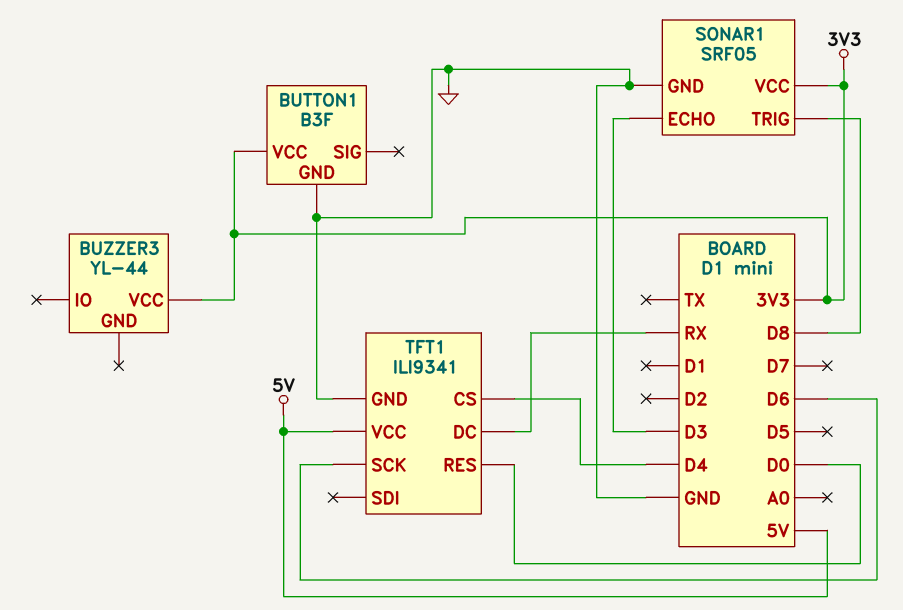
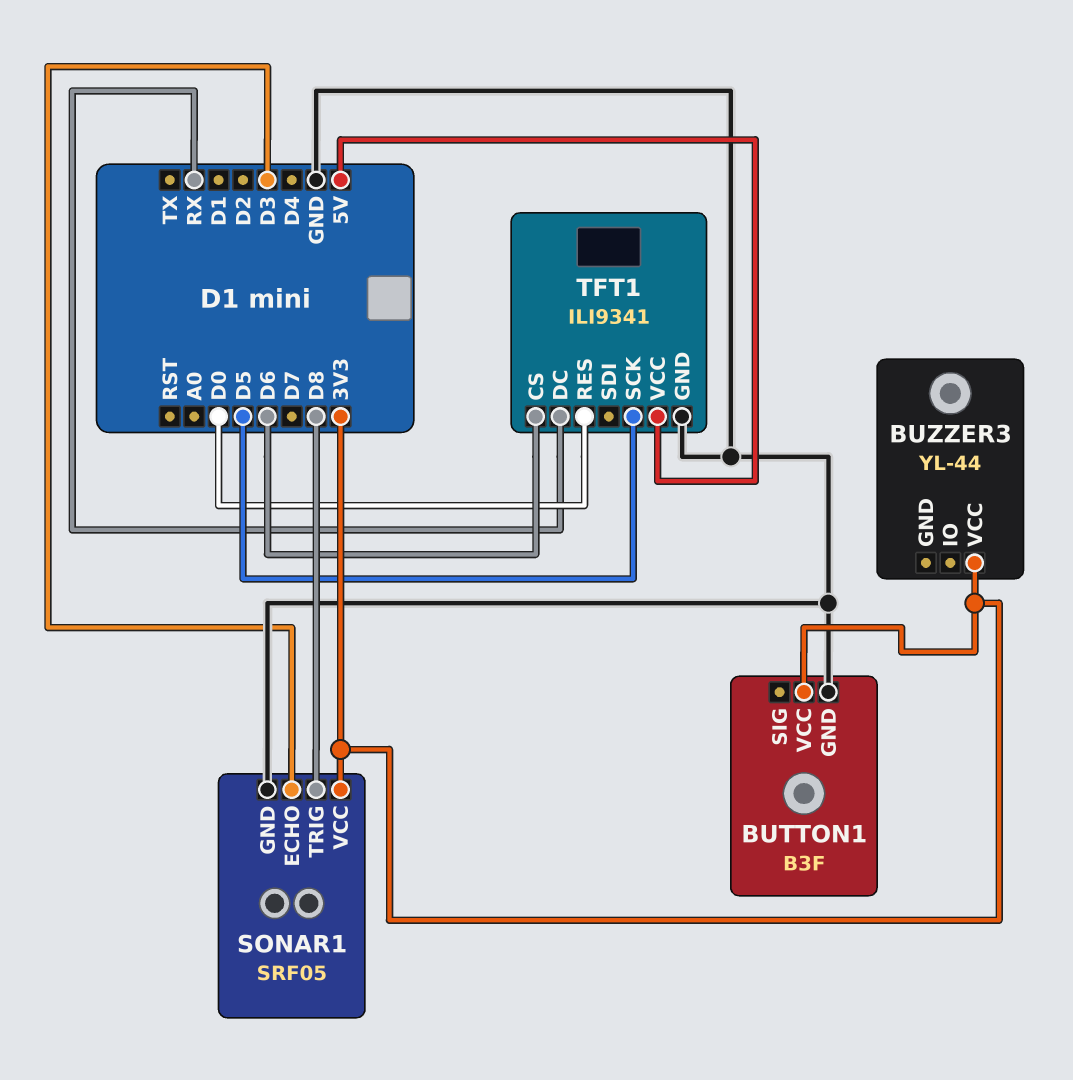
TFT1 pin CS: D4 -> D6
TFT1 pin SCK: D6 -> D5

